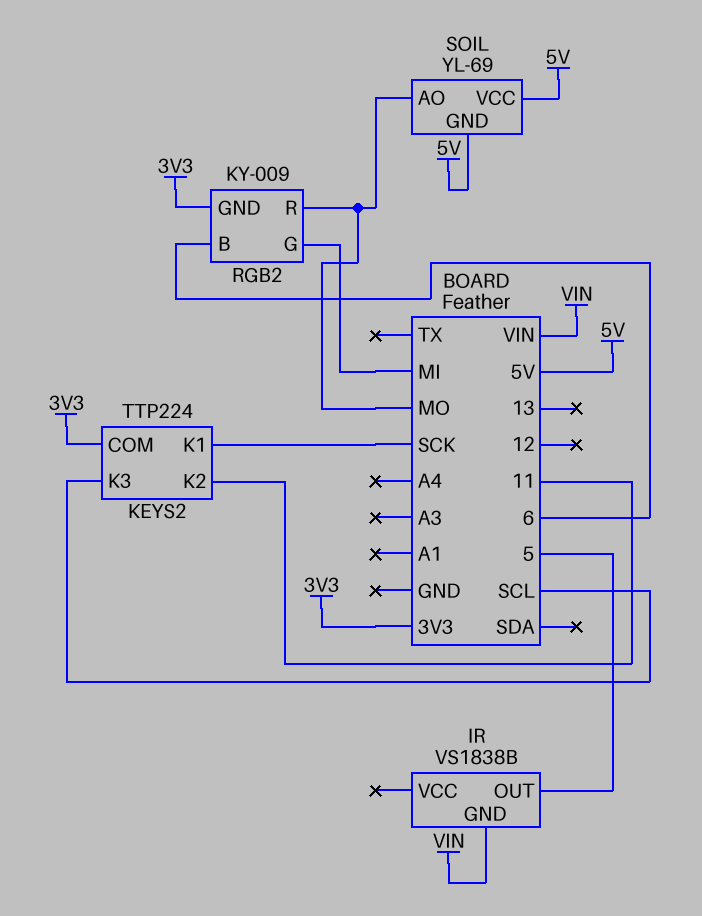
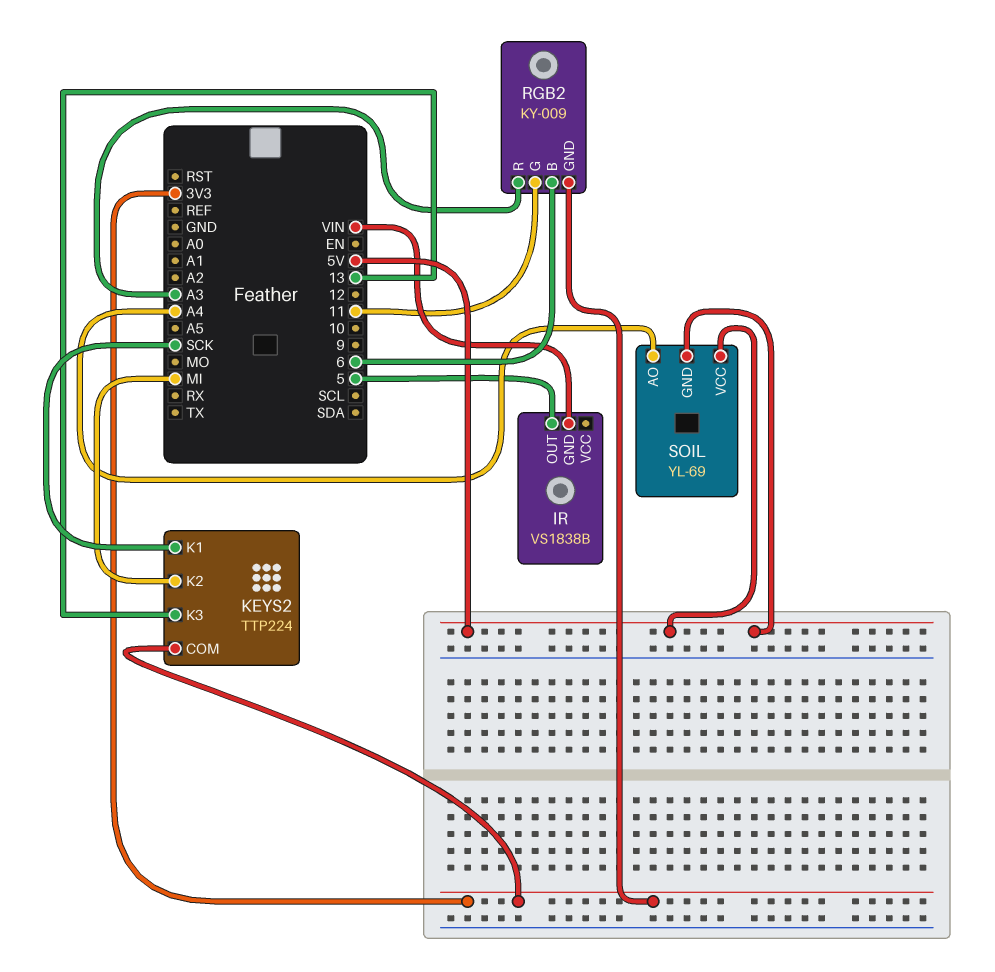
KEYS2 pin K2: 11 -> MI
KEYS2 pin K3: SCL -> 13
RGB2 pin G: MI -> 11
RGB2 pin R: MO -> A3
SOIL pin AO: MO -> A4

